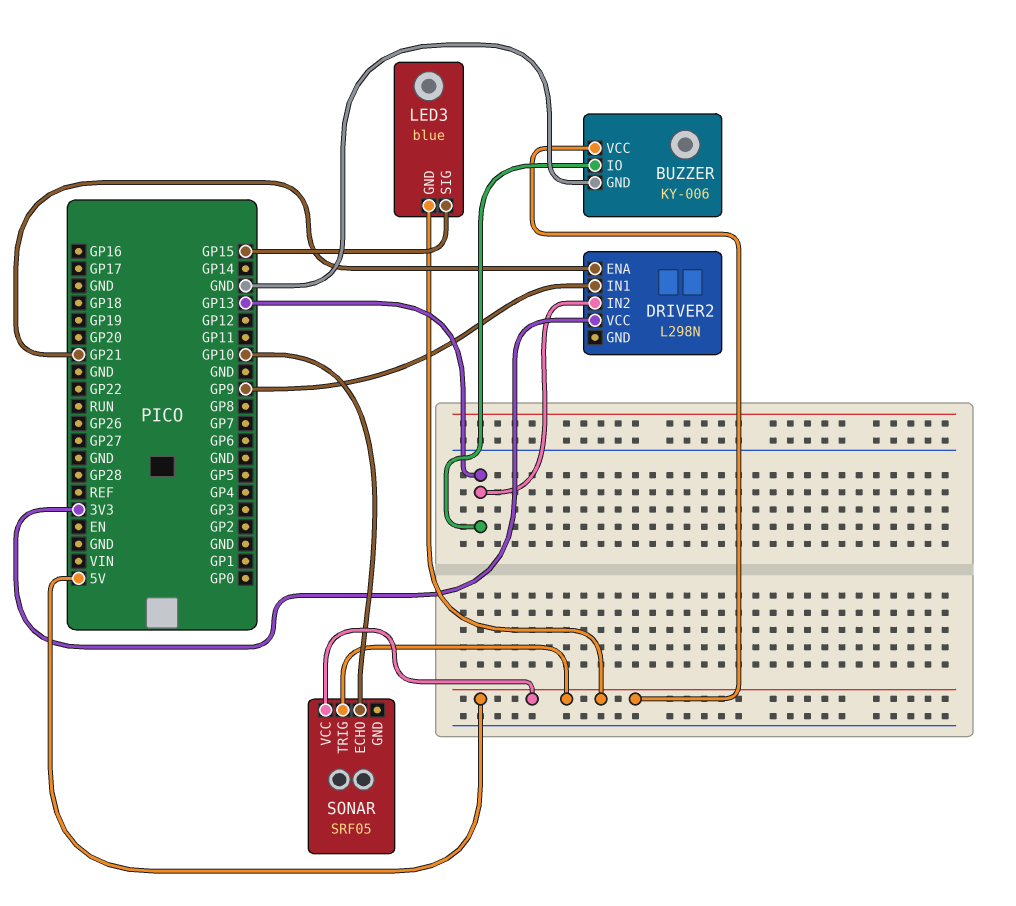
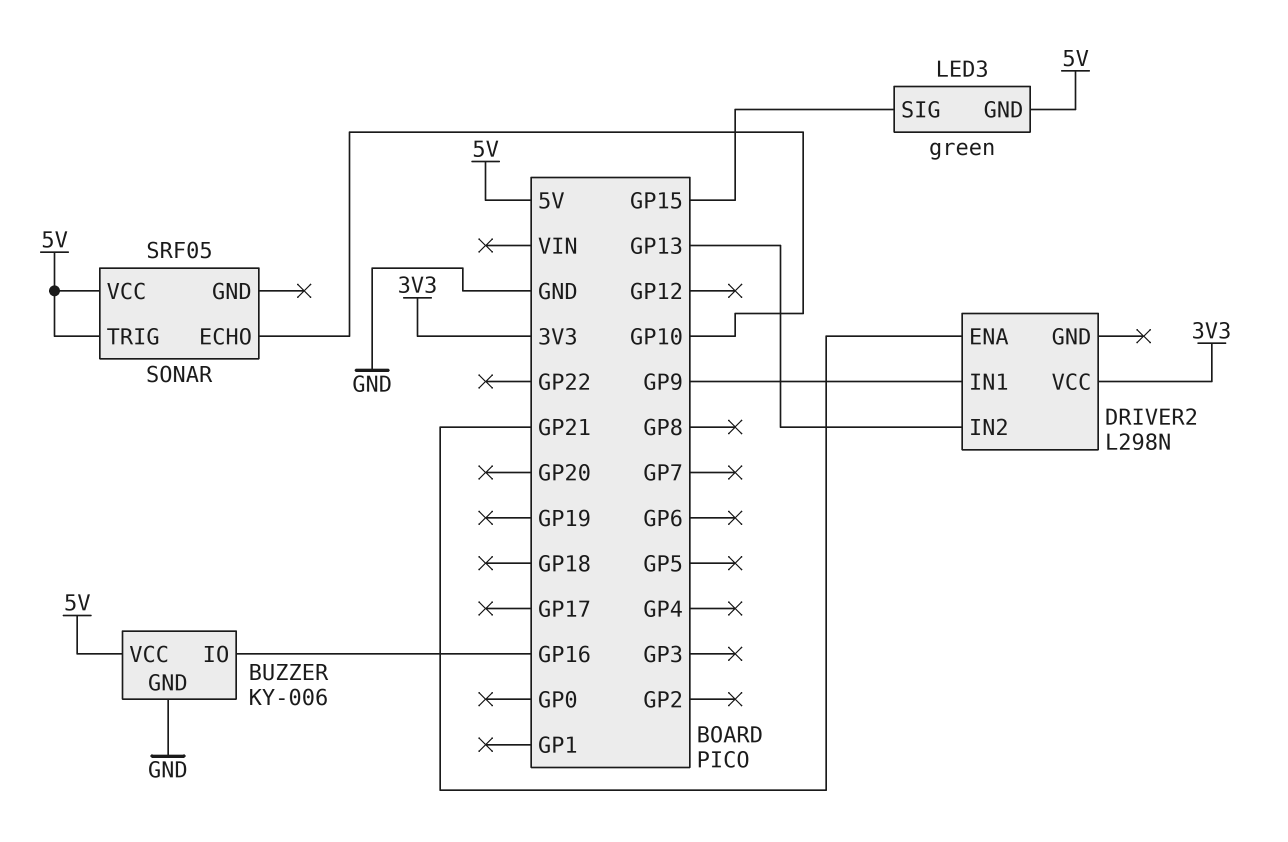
BUZZER pin IO: GP13 -> GP16
LED3: blue -> green

